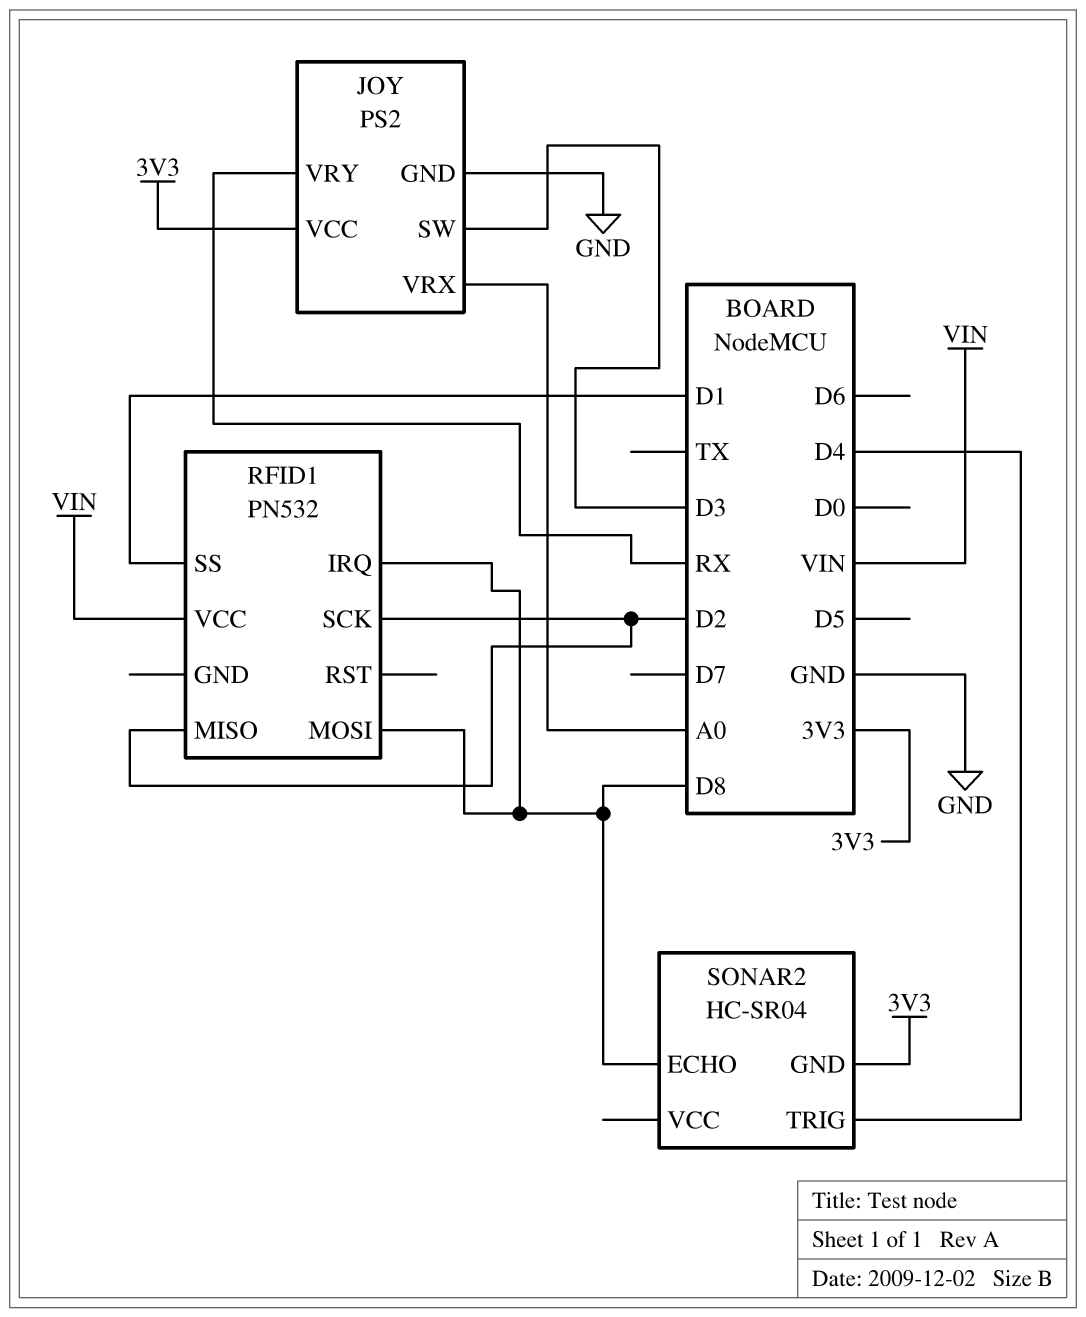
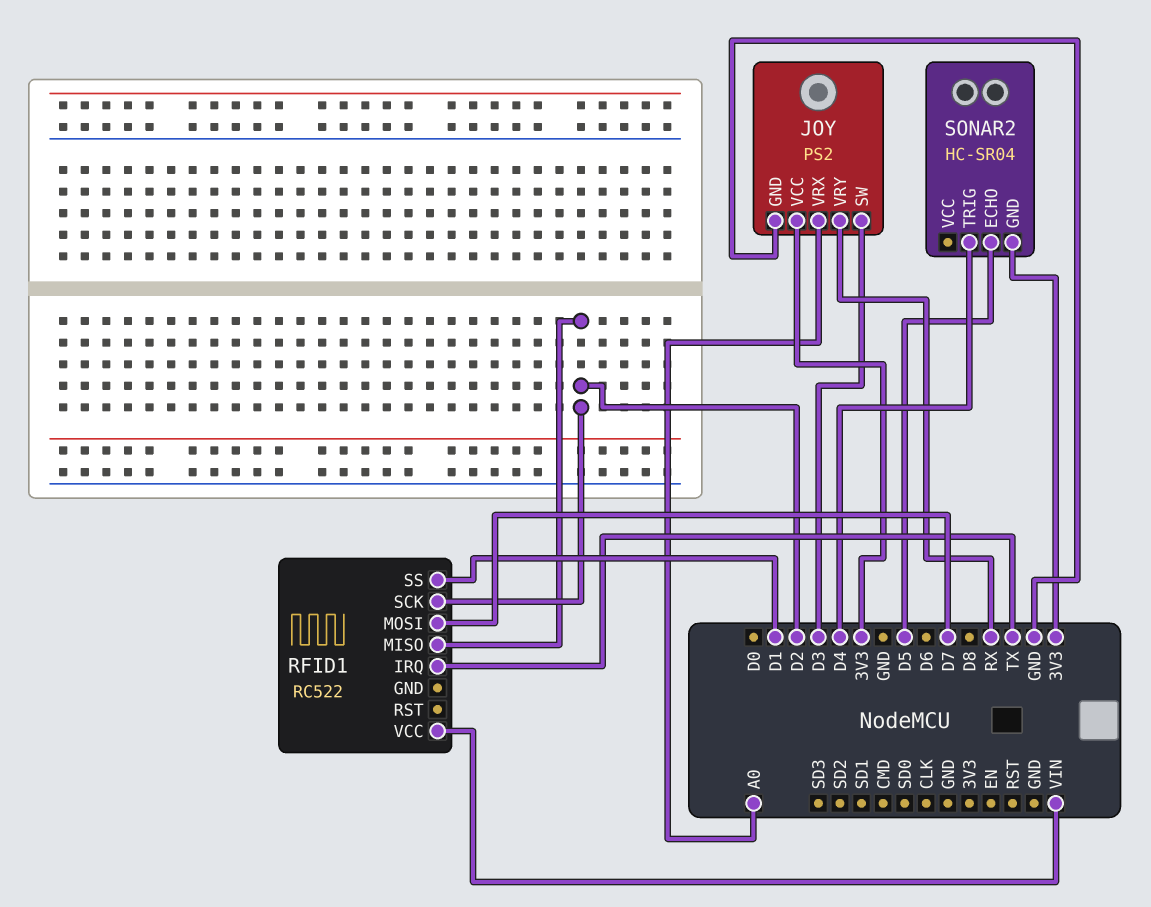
RFID1: PN532 -> RC522
RFID1 pin IRQ: D8 -> TX
RFID1 pin MOSI: D8 -> D7
SONAR2 pin ECHO: D8 -> D5

